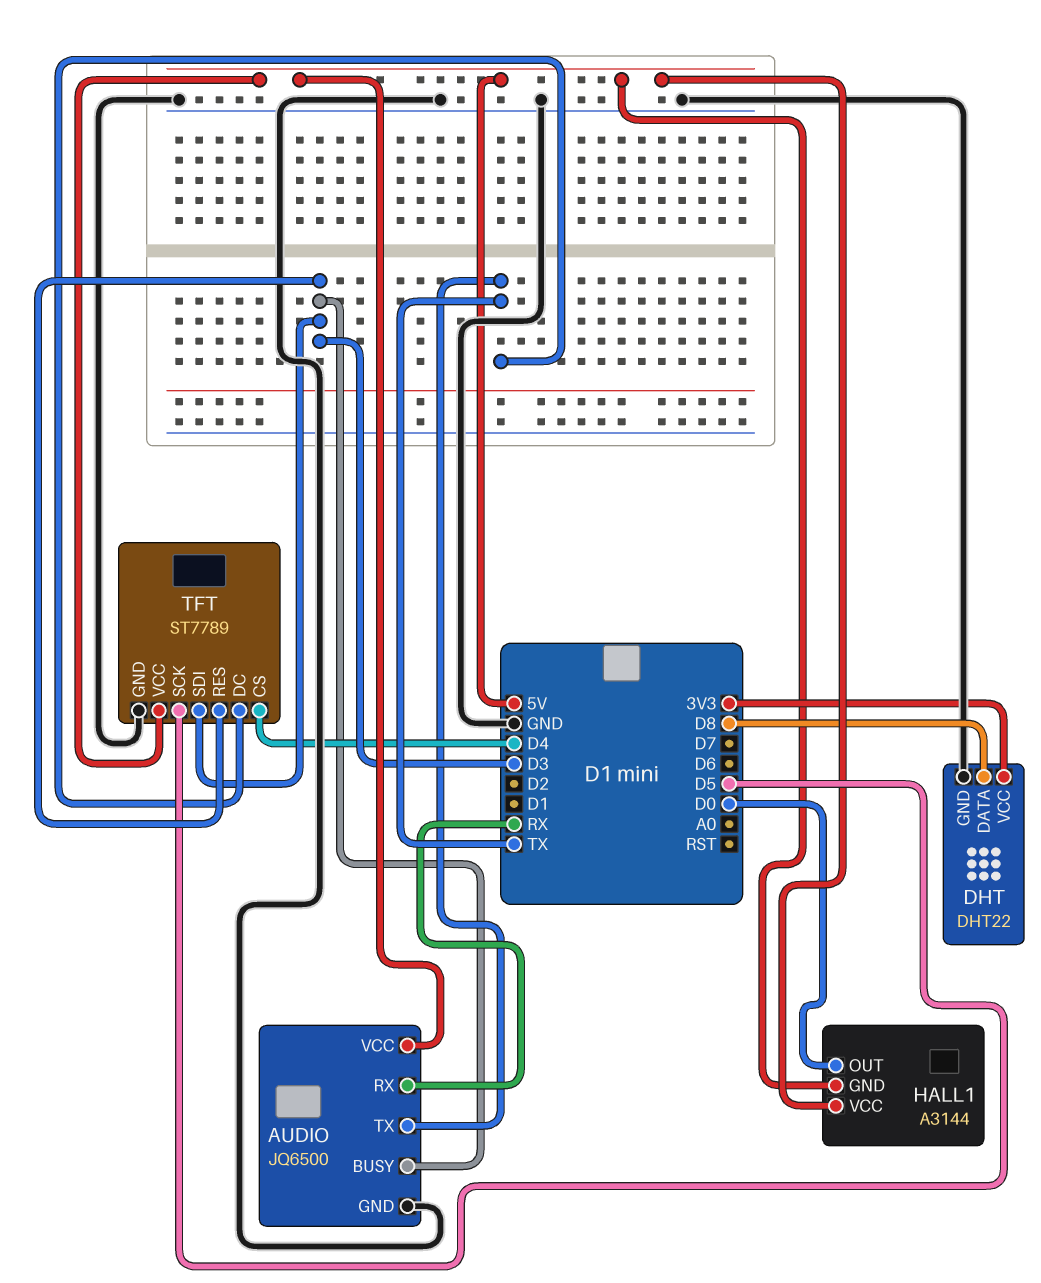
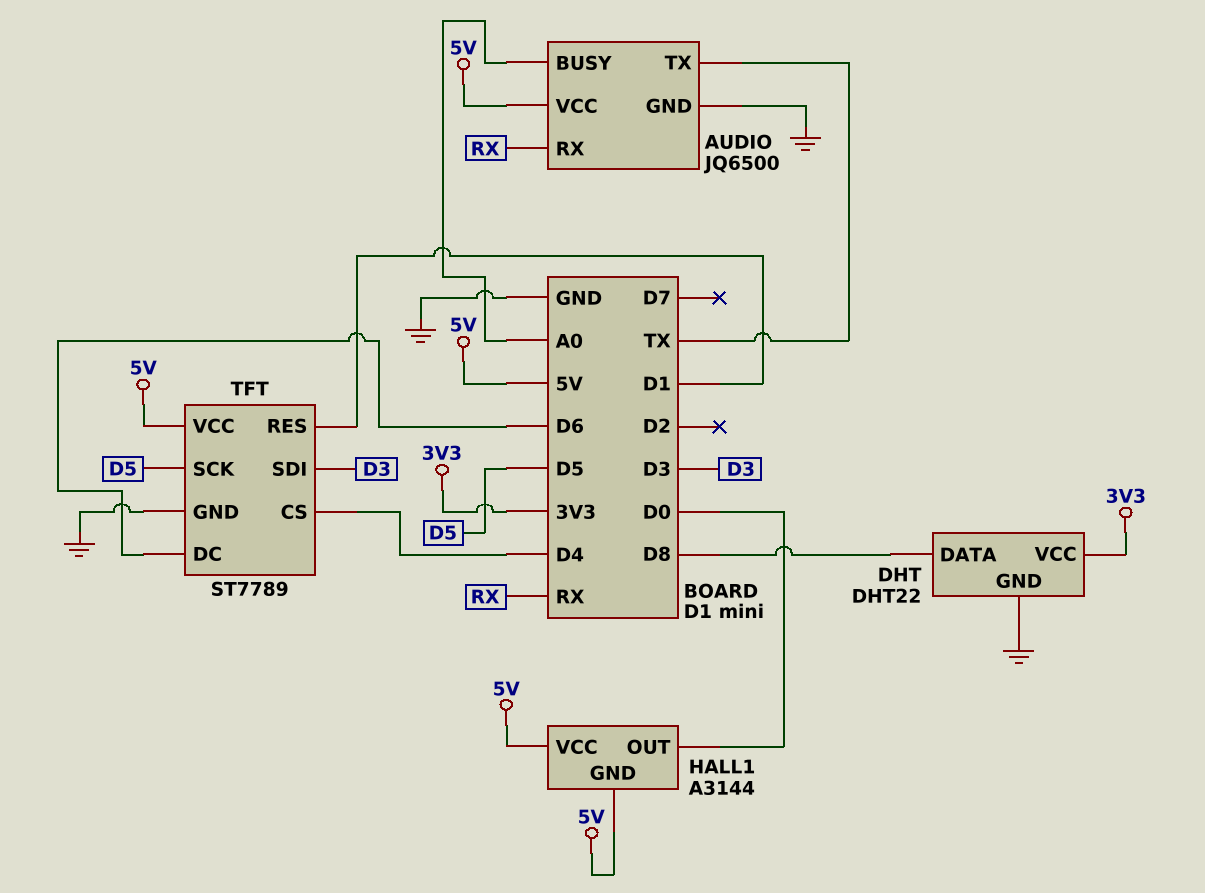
AUDIO pin BUSY: D3 -> A0
TFT pin DC: TX -> D6
TFT pin RES: D3 -> D1

